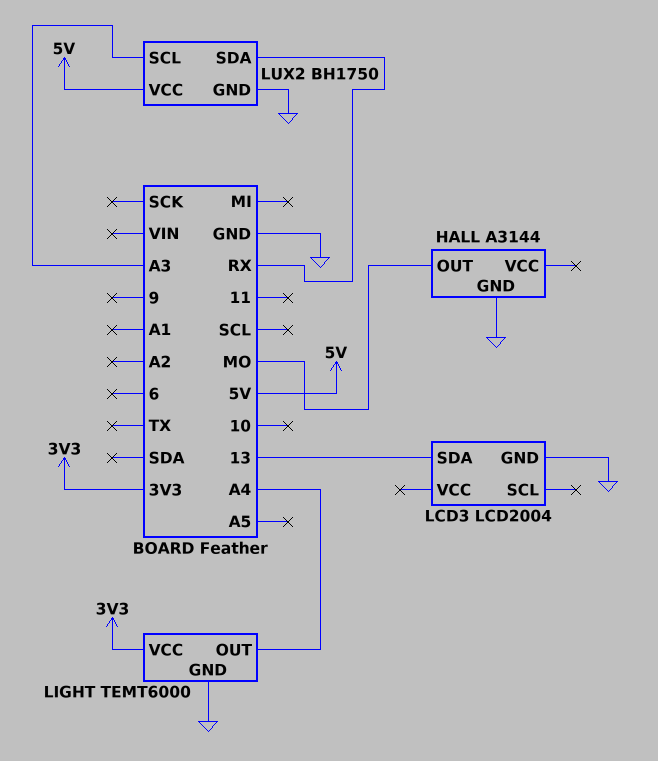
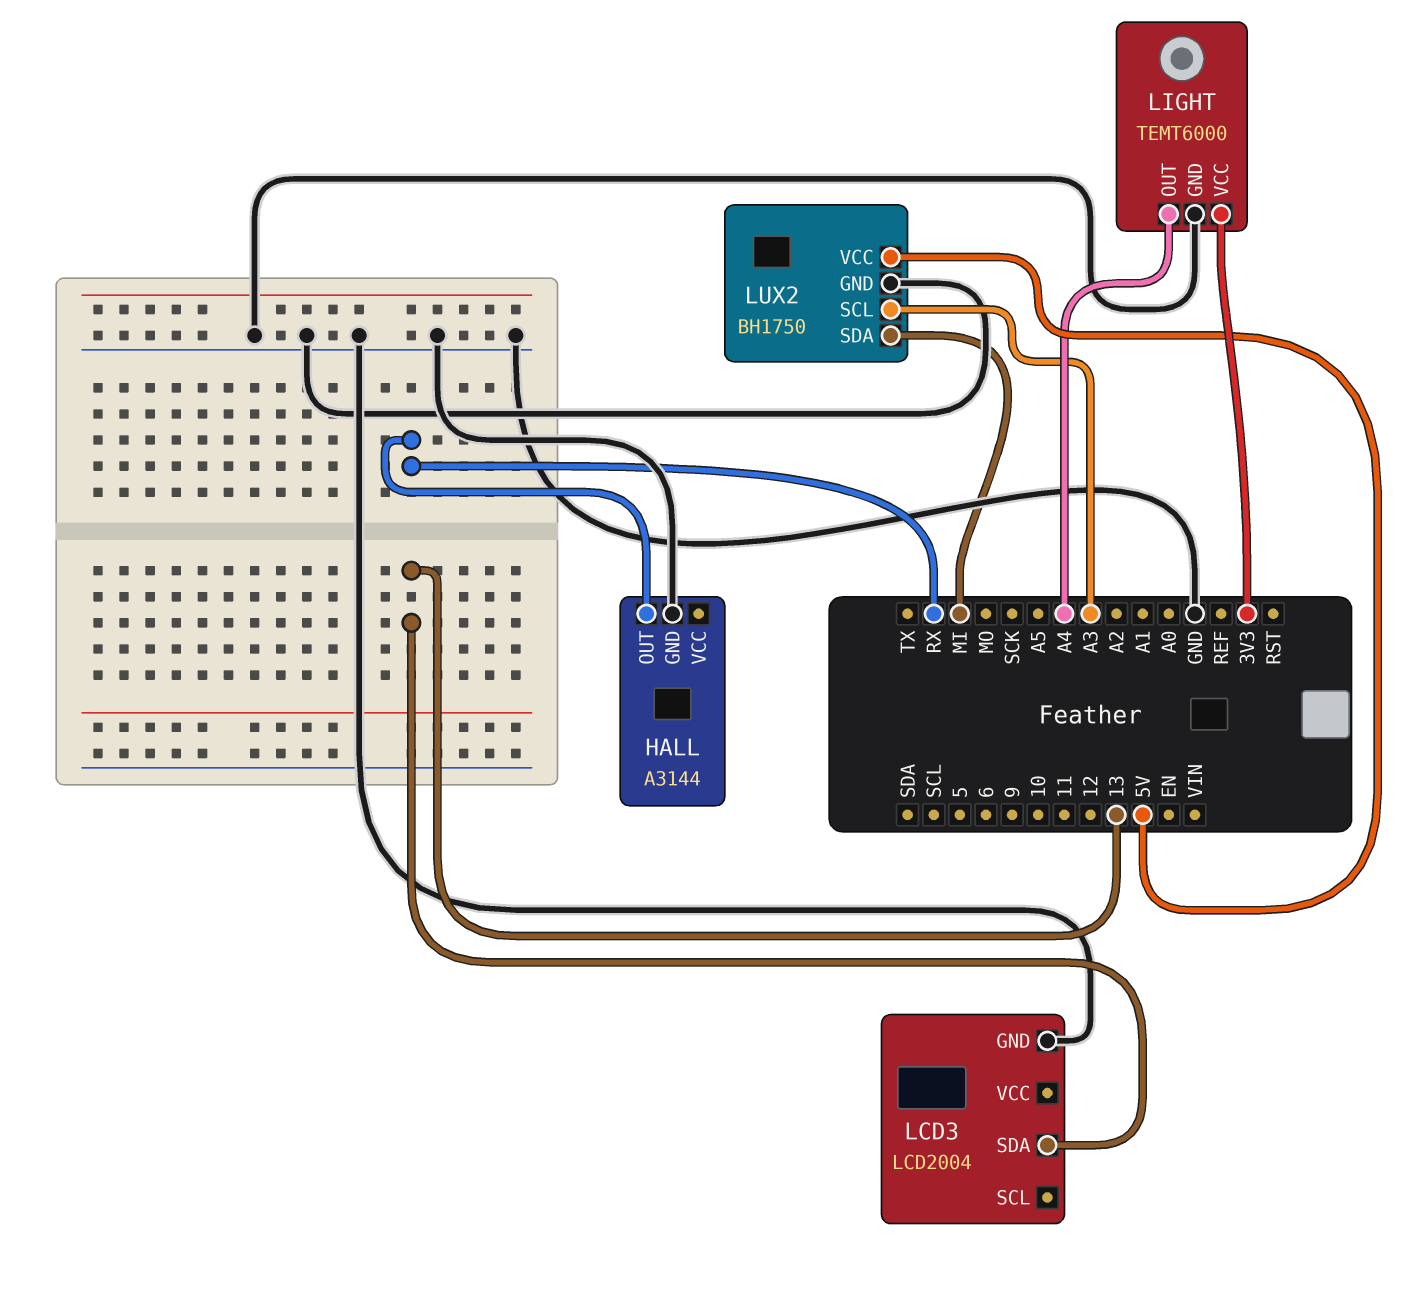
HALL pin OUT: MO -> RX
LUX2 pin SDA: RX -> MI

